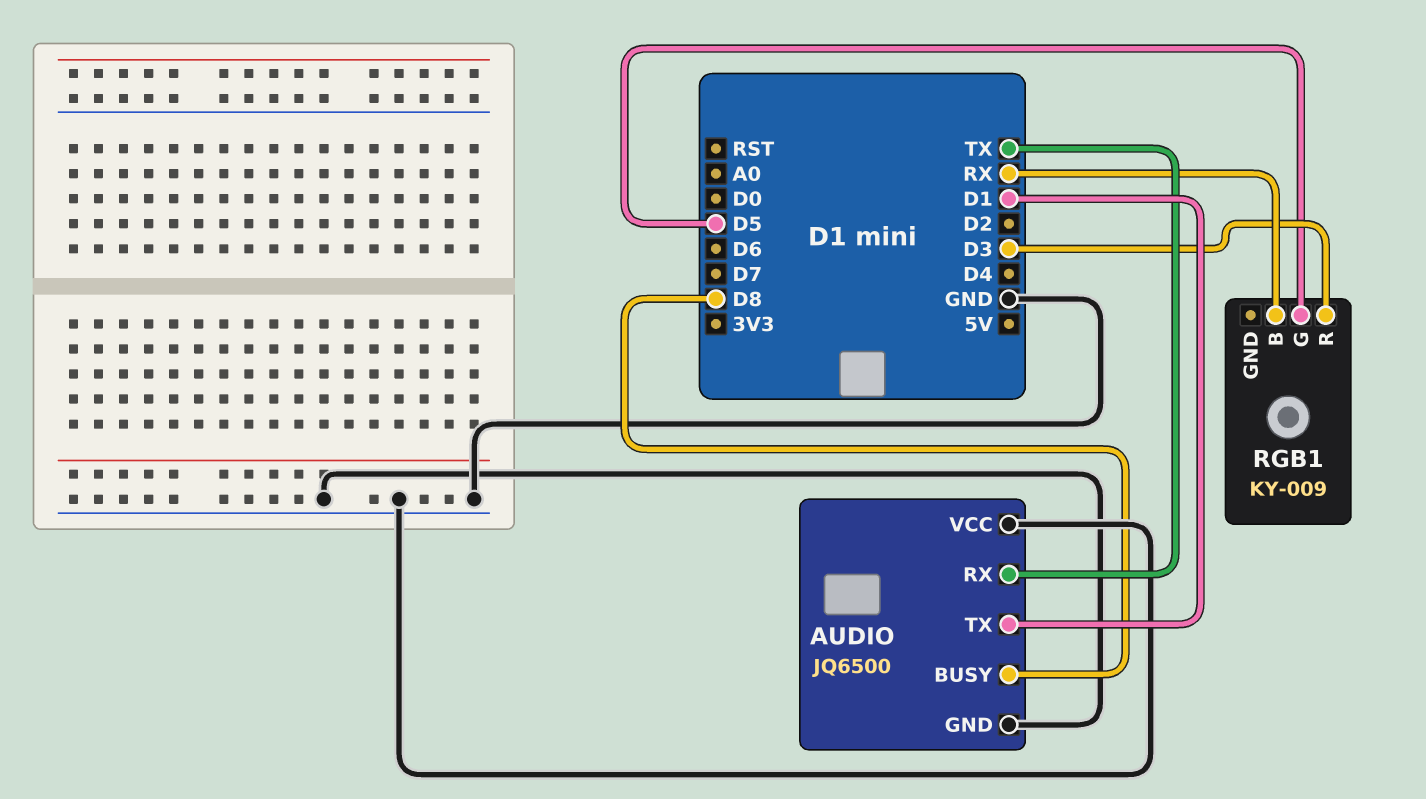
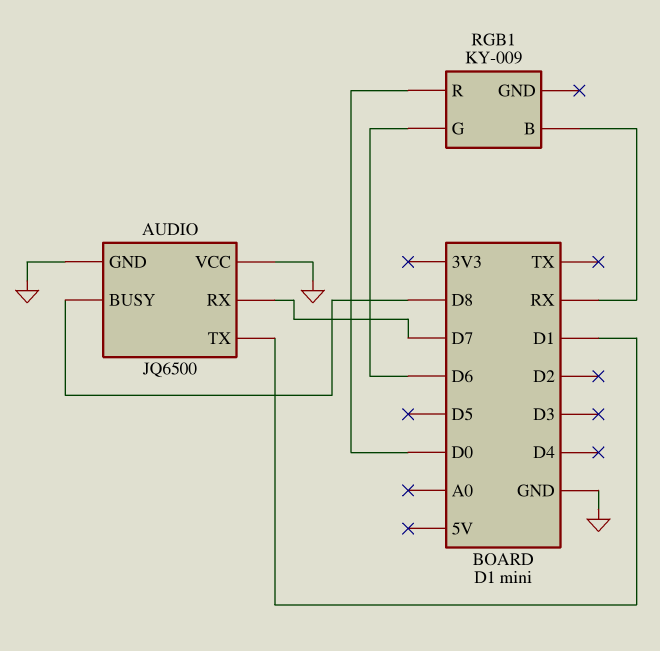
AUDIO pin RX: TX -> D7
RGB1 pin G: D5 -> D6
RGB1 pin R: D3 -> D0

